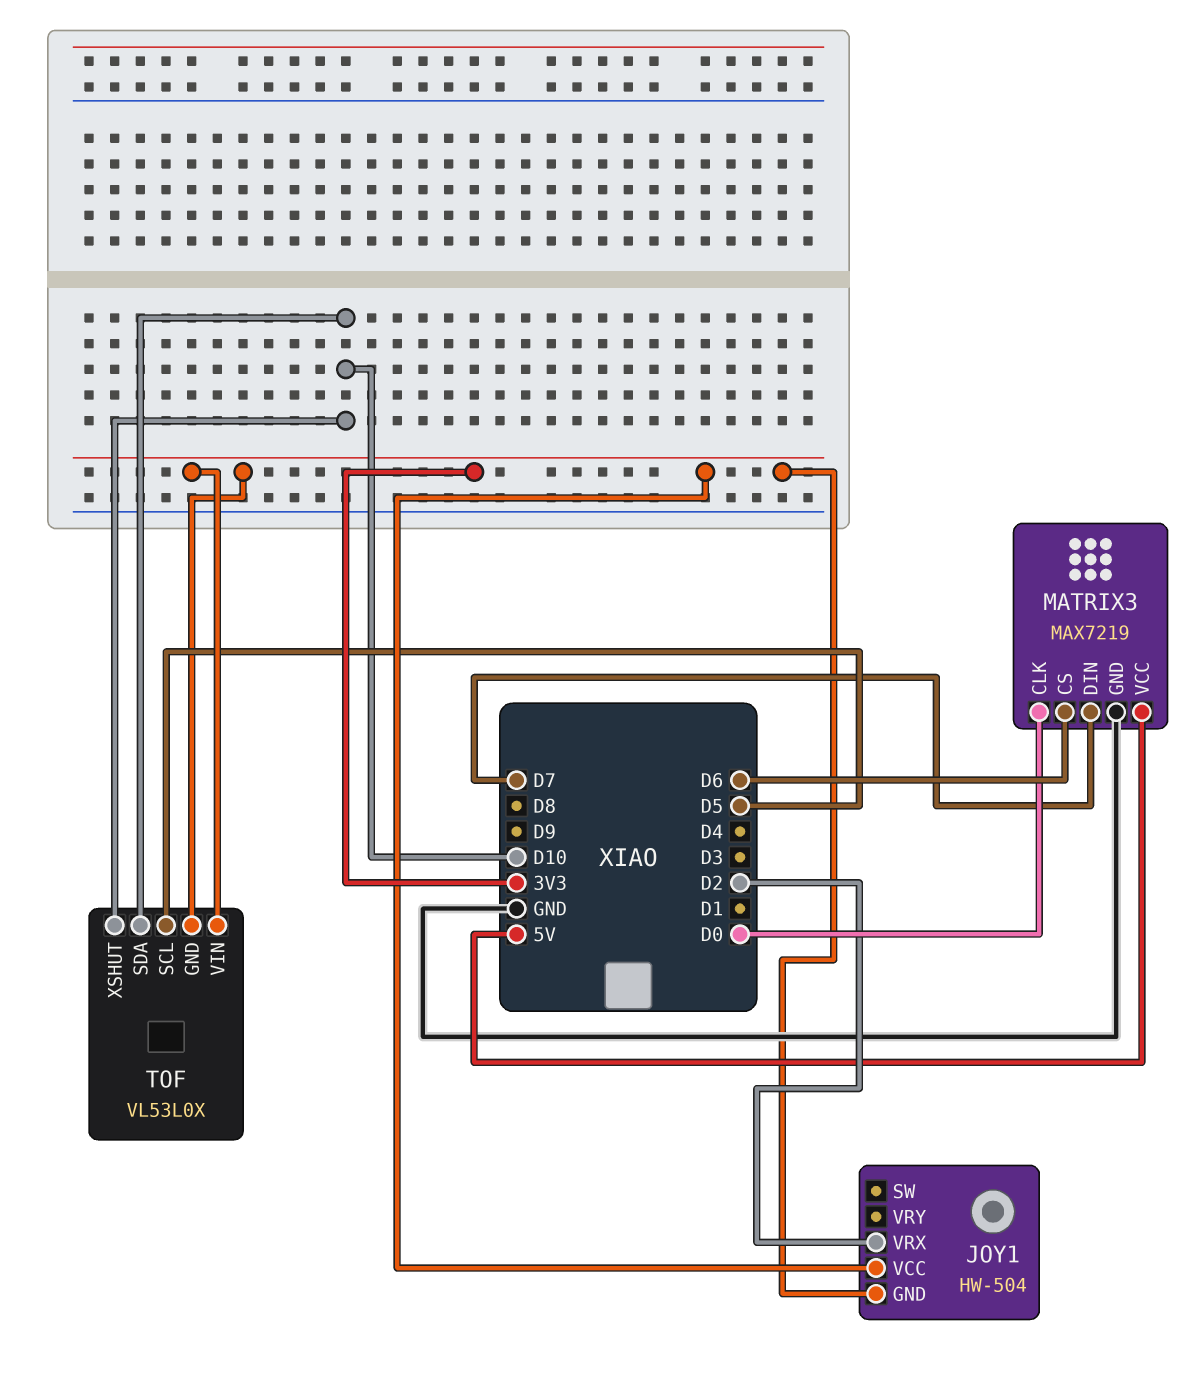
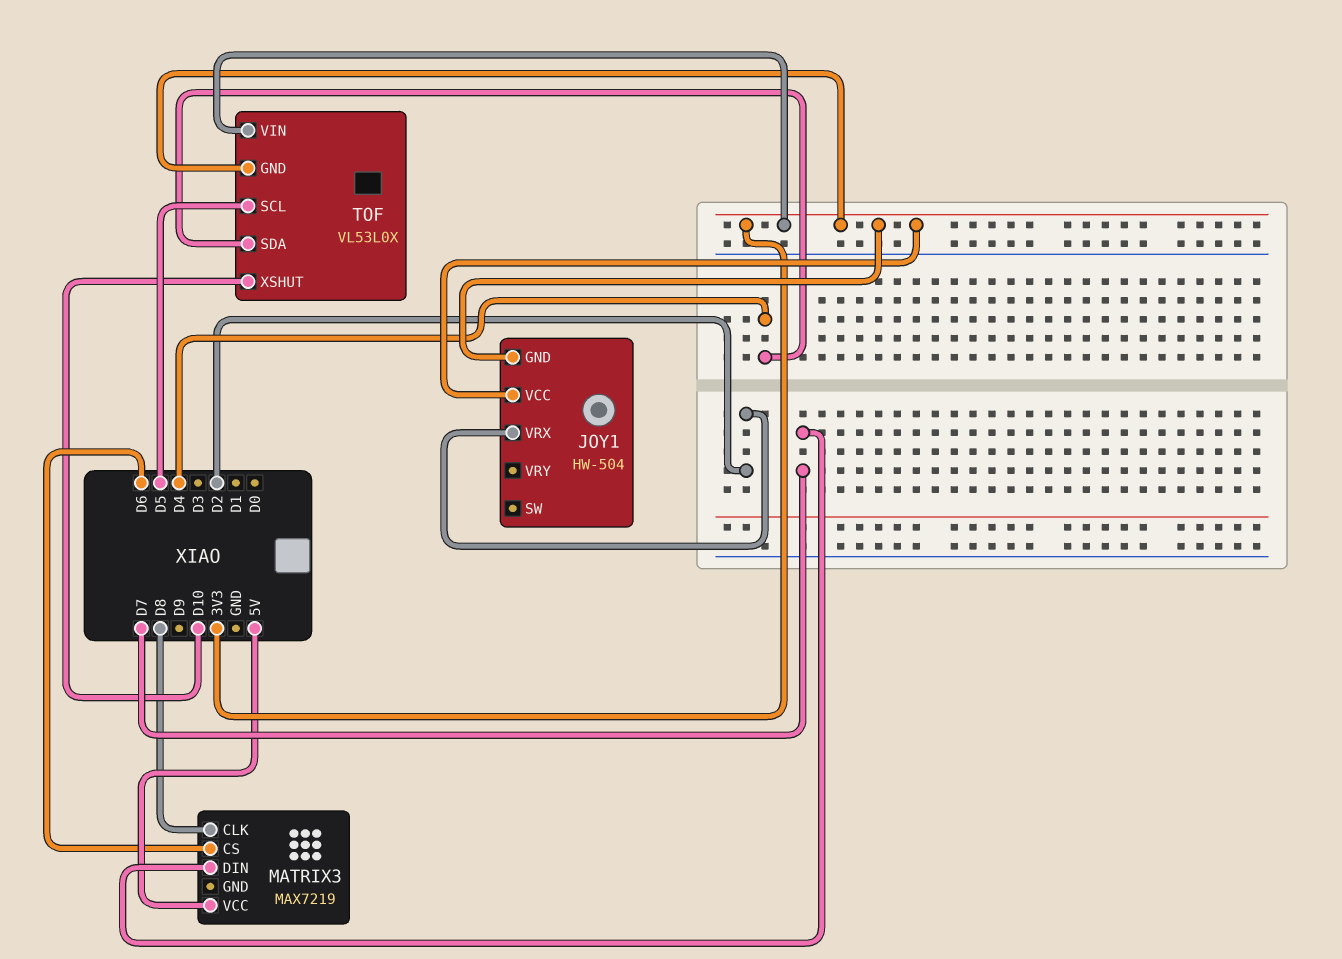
MATRIX3 pin CLK: D0 -> D8
MATRIX3 pin GND: GND -> none
TOF pin SDA: D10 -> D4

